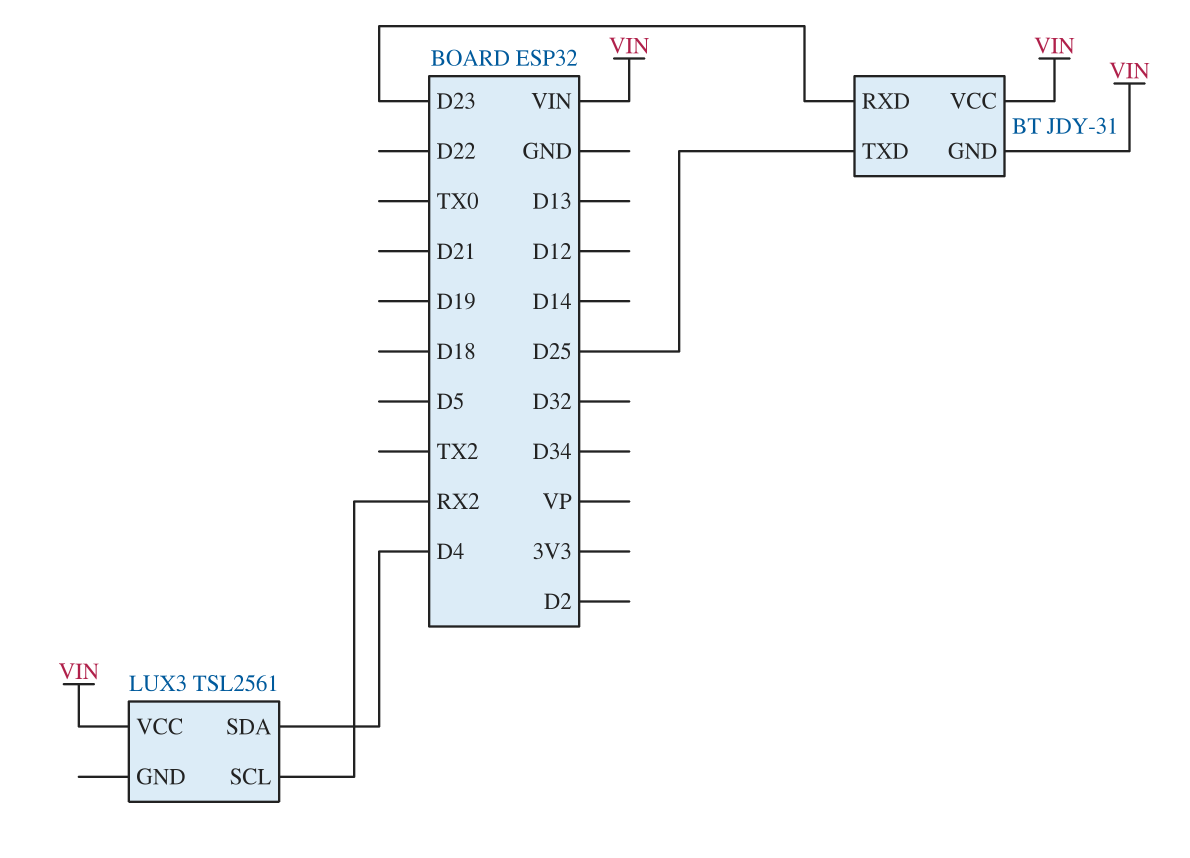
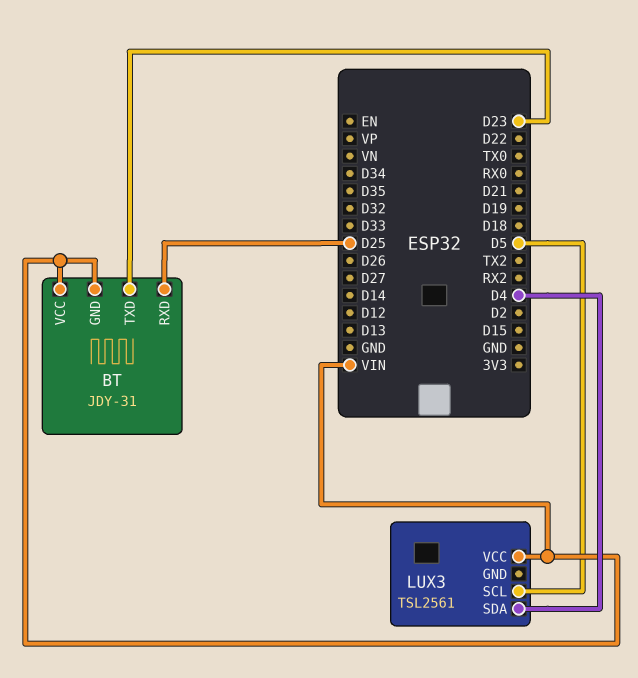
BT pin RXD: D23 -> D25
BT pin TXD: D25 -> D23
LUX3 pin SCL: RX2 -> D5

